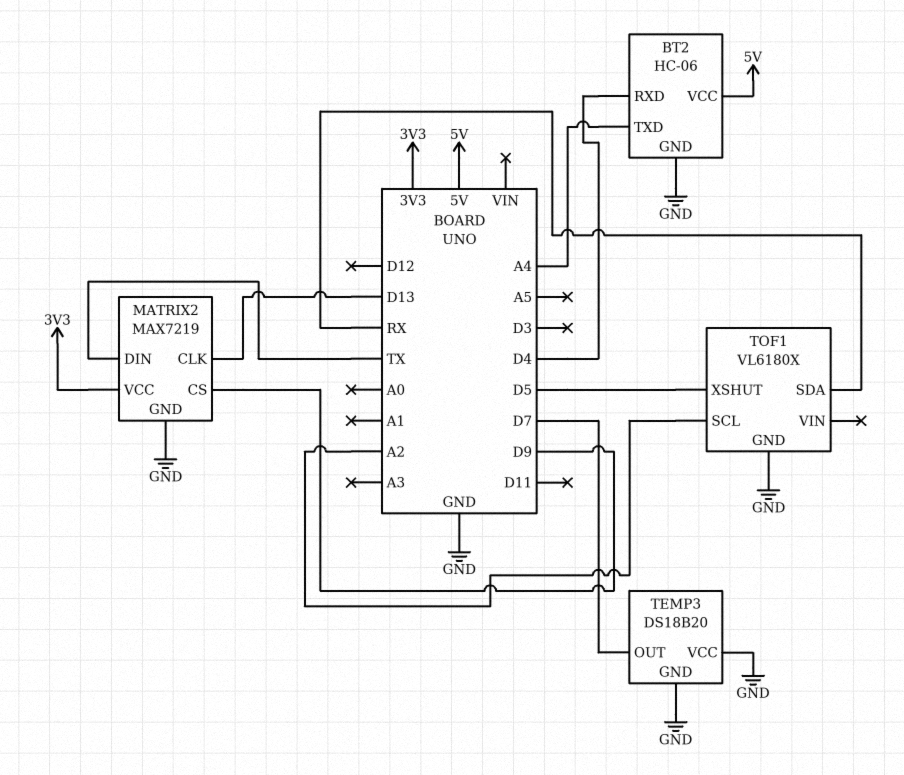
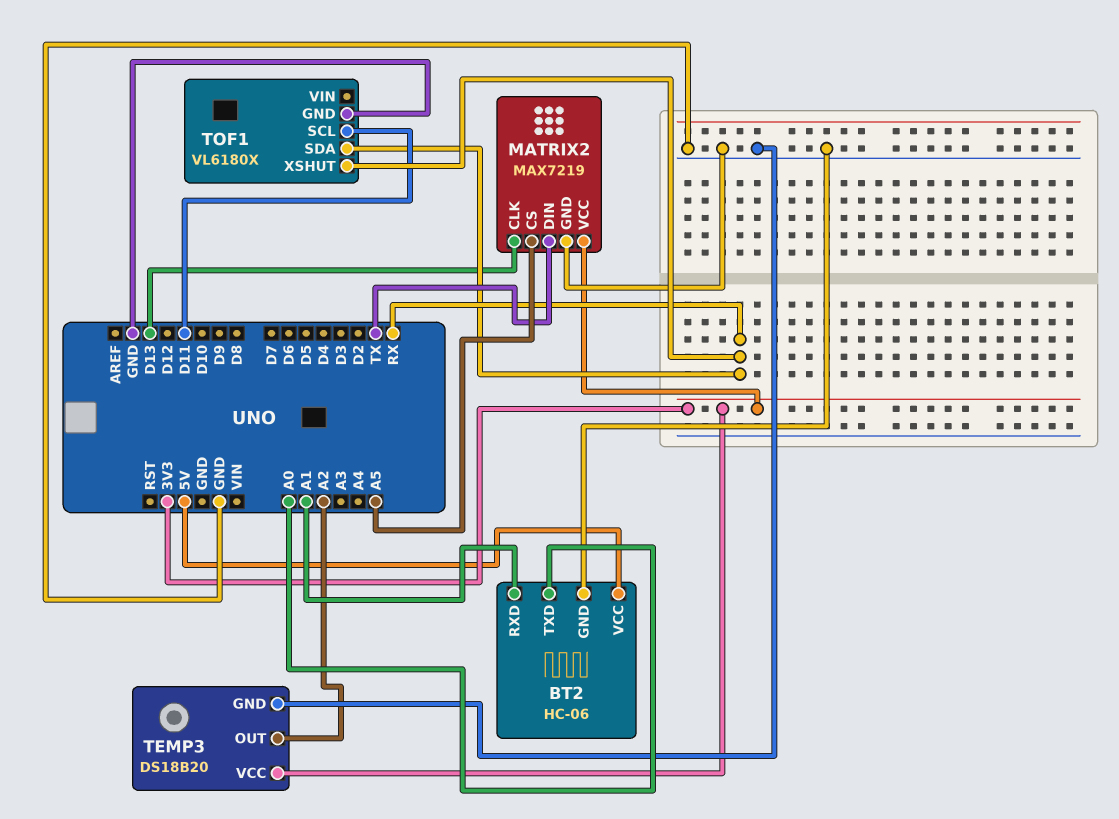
BT2 pin RXD: D4 -> A1
BT2 pin TXD: A4 -> A0
MATRIX2 pin CS: D9 -> A5
TEMP3 pin OUT: D7 -> A2
TEMP3 pin VCC: GND -> 3V3
TOF1 pin SCL: A2 -> D11
TOF1 pin XSHUT: D5 -> RX

